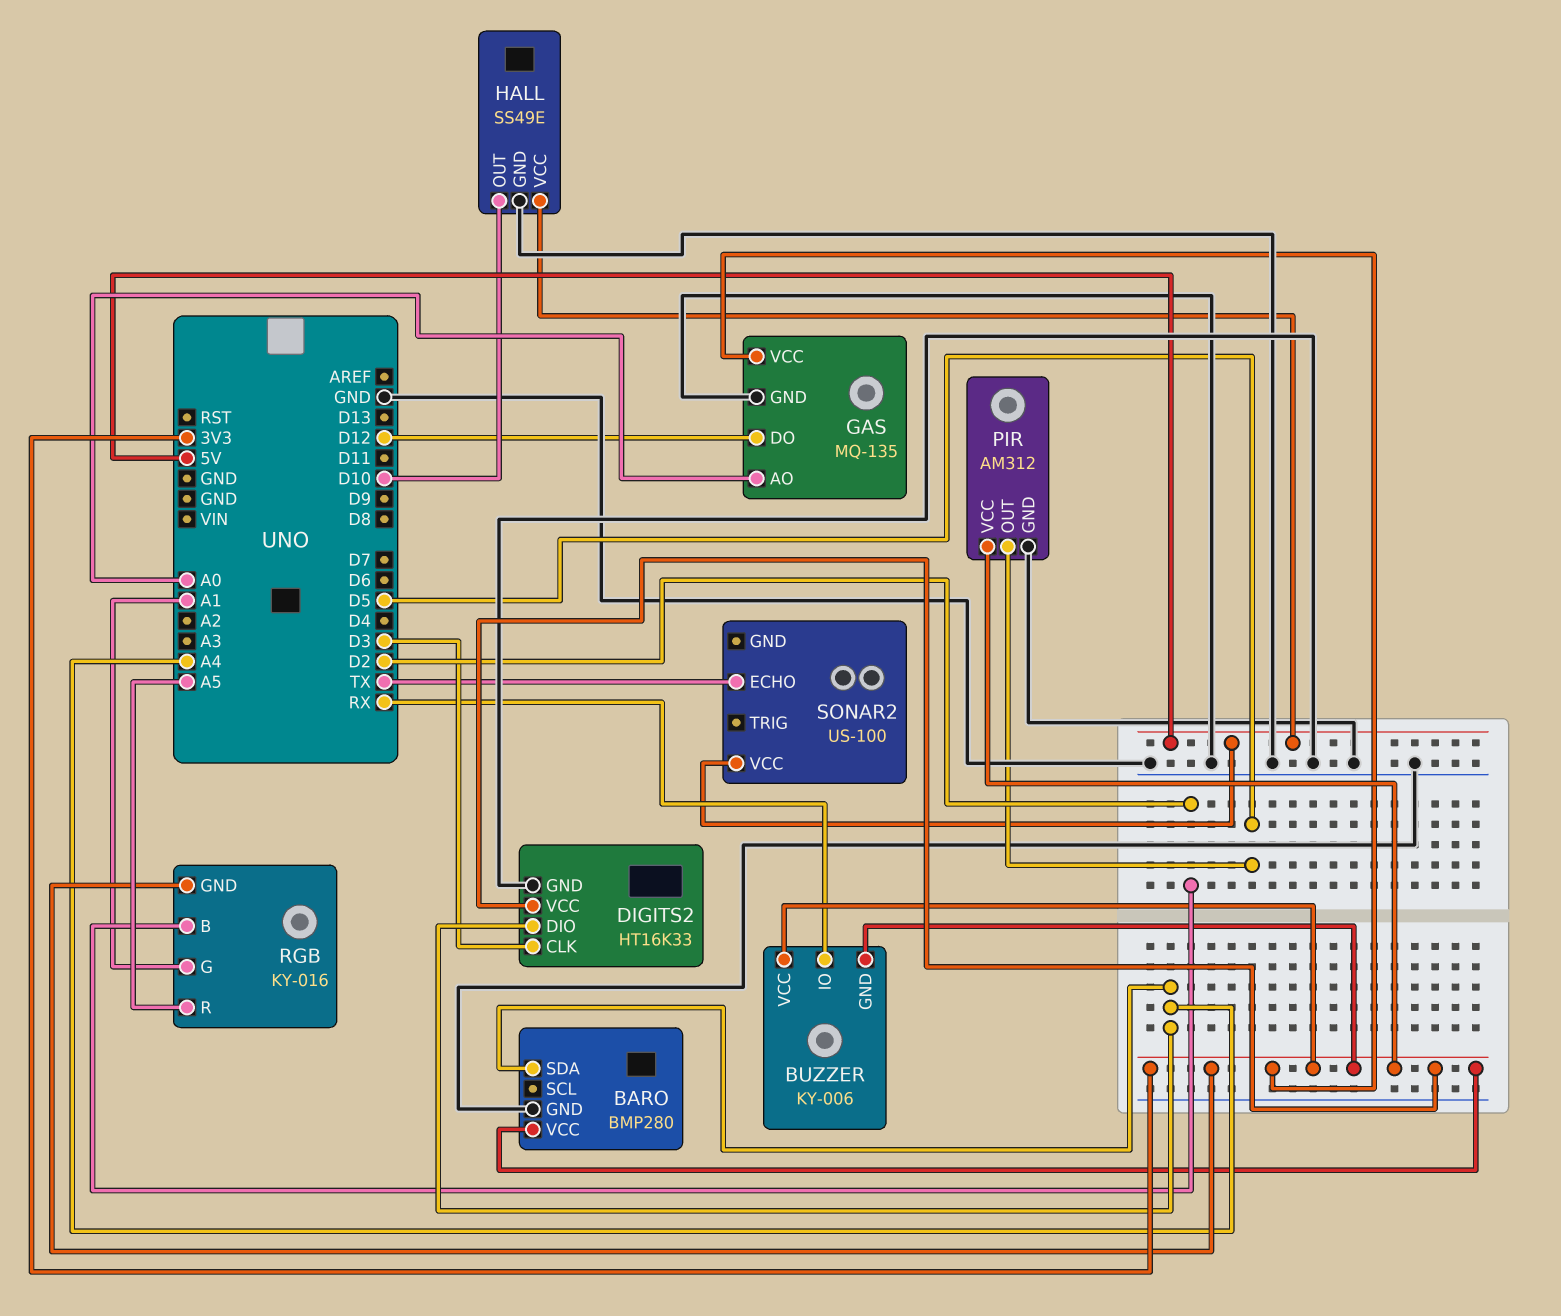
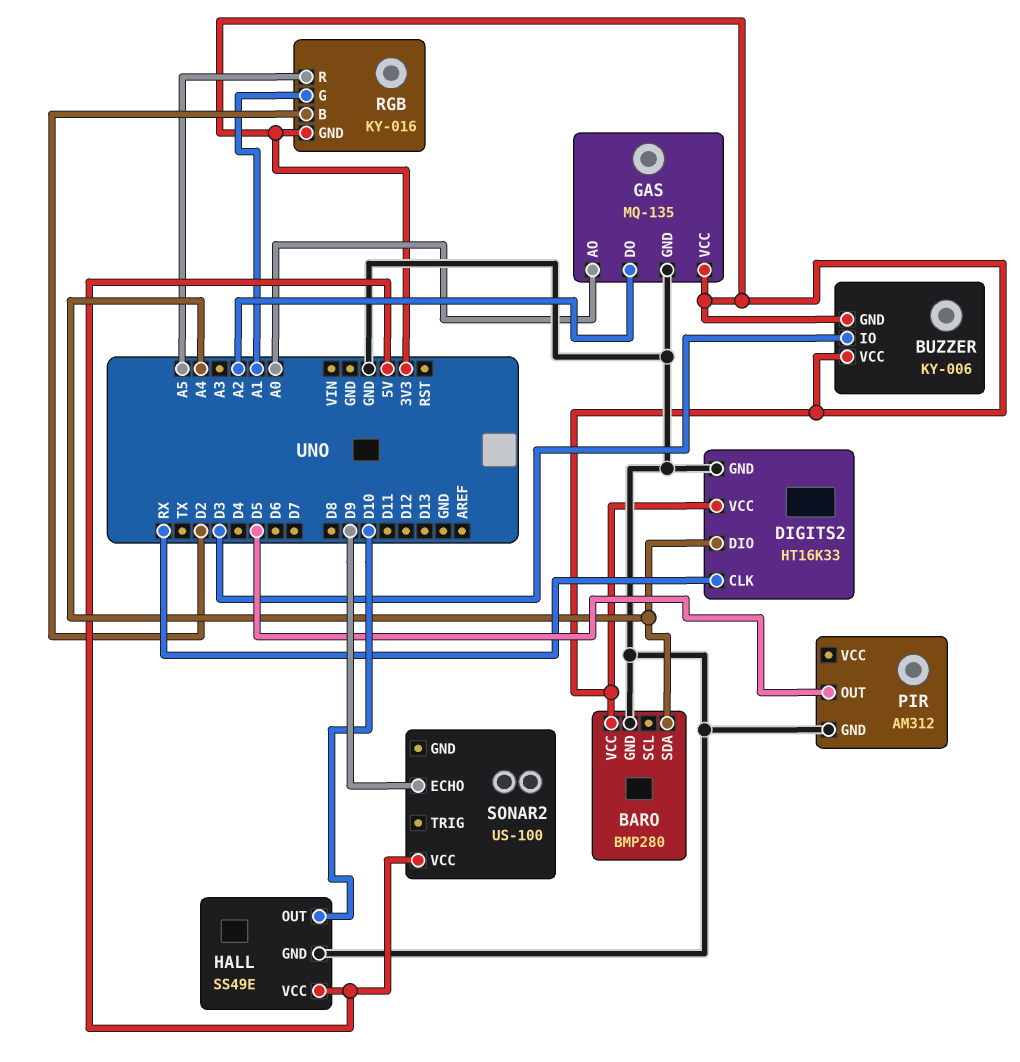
BUZZER pin IO: RX -> D3
DIGITS2 pin CLK: D3 -> RX
GAS pin DO: D12 -> A2
PIR pin VCC: 3V3 -> none
SONAR2 pin ECHO: TX -> D9

